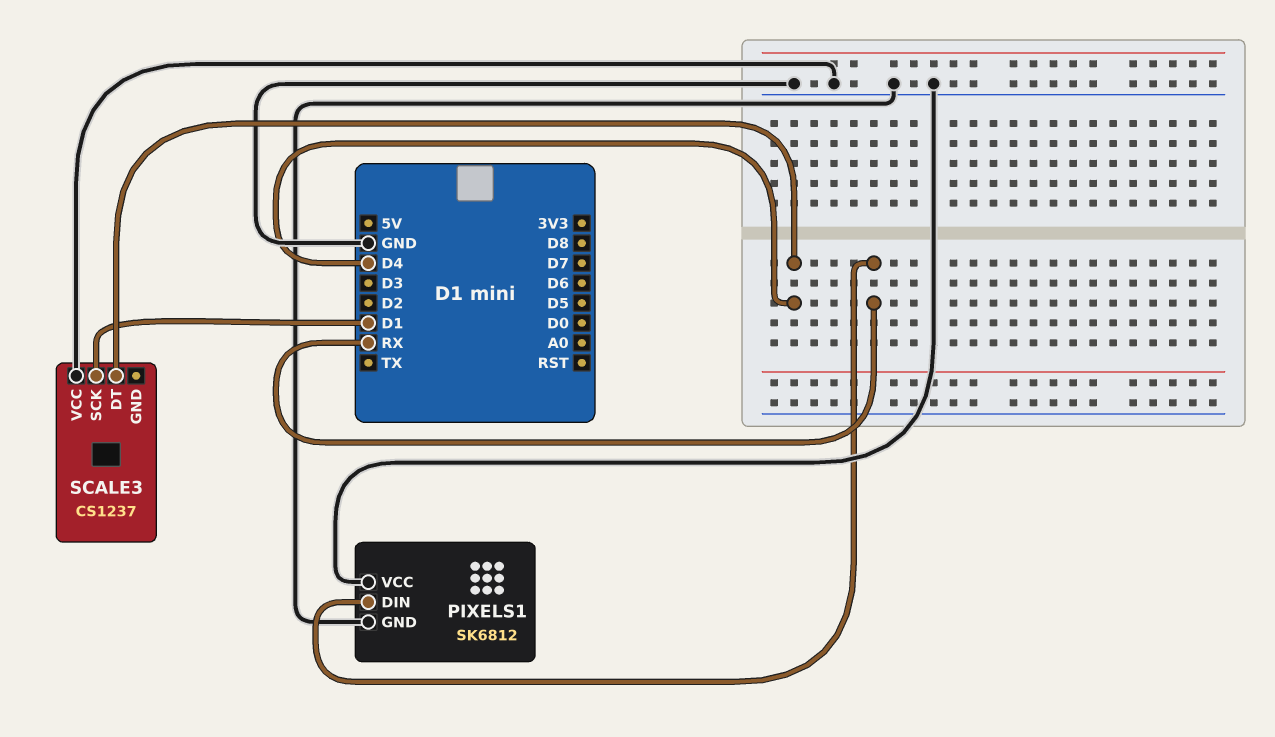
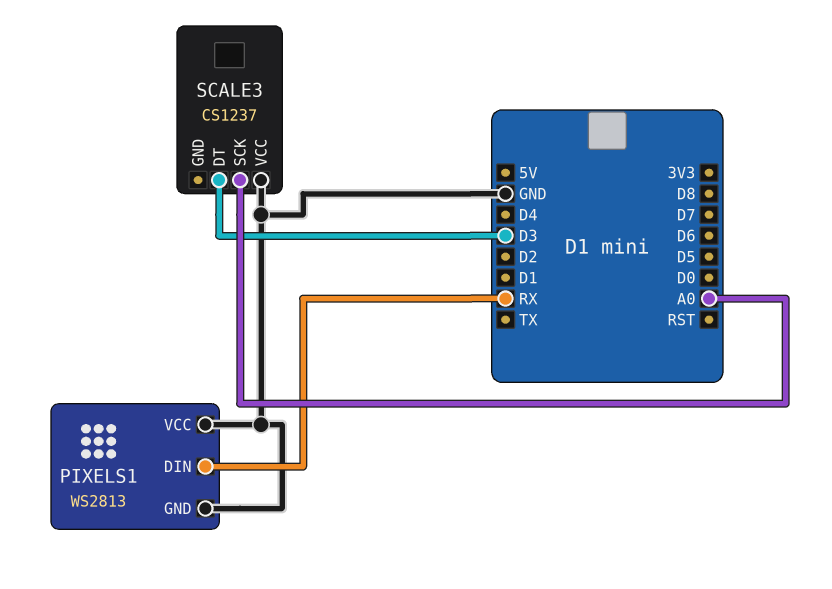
PIXELS1: SK6812 -> WS2813
SCALE3 pin DT: D4 -> D3
SCALE3 pin SCK: D1 -> A0

